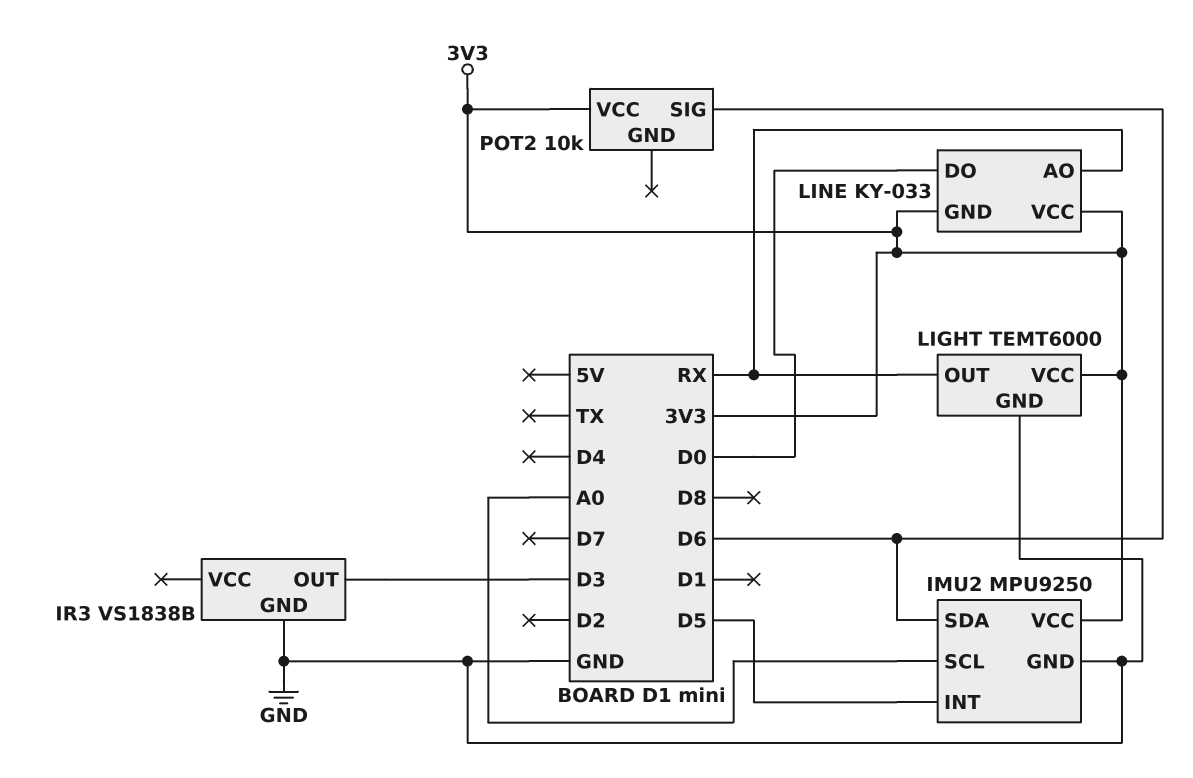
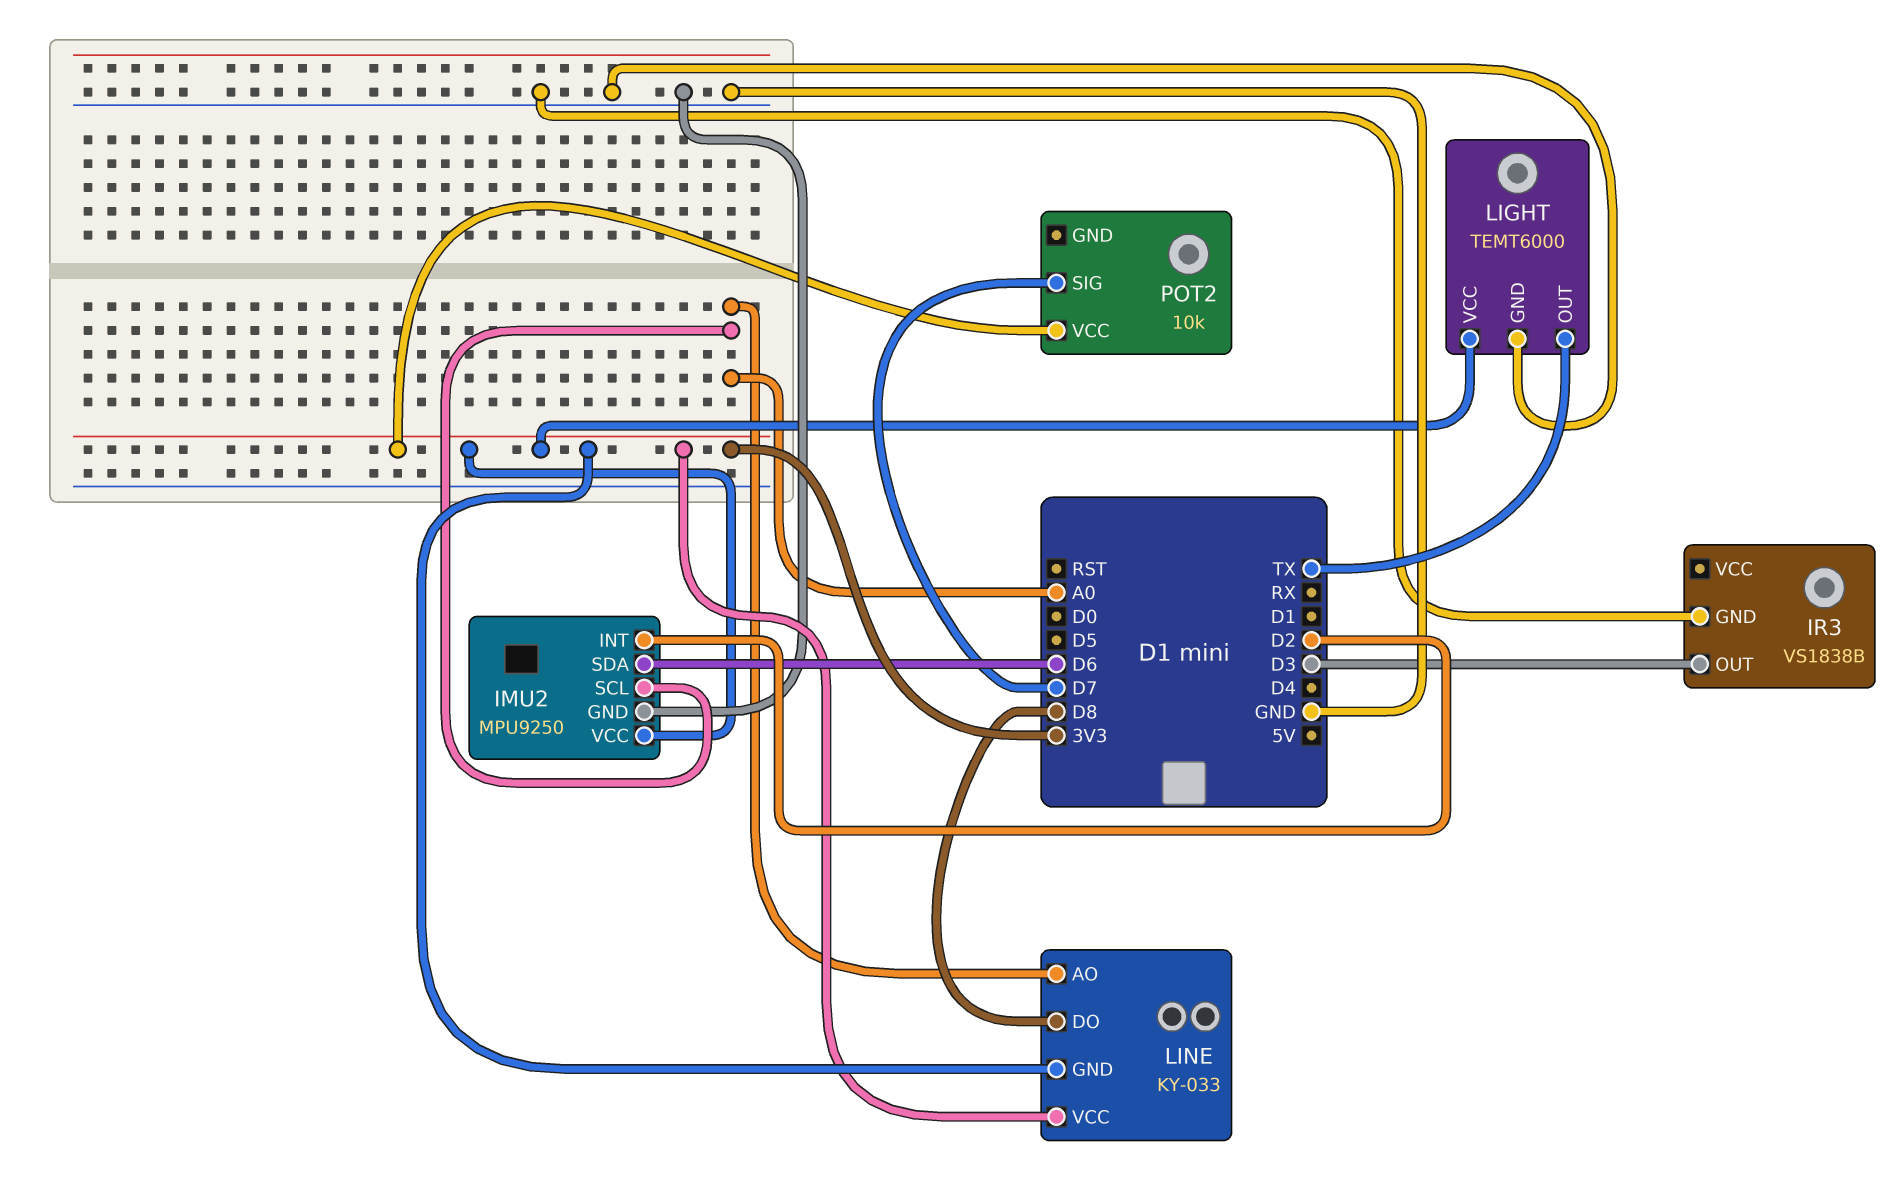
IMU2 pin INT: D5 -> D2
LIGHT pin OUT: RX -> TX
LINE pin AO: RX -> A0
LINE pin DO: D0 -> D8
POT2 pin SIG: D6 -> D7

